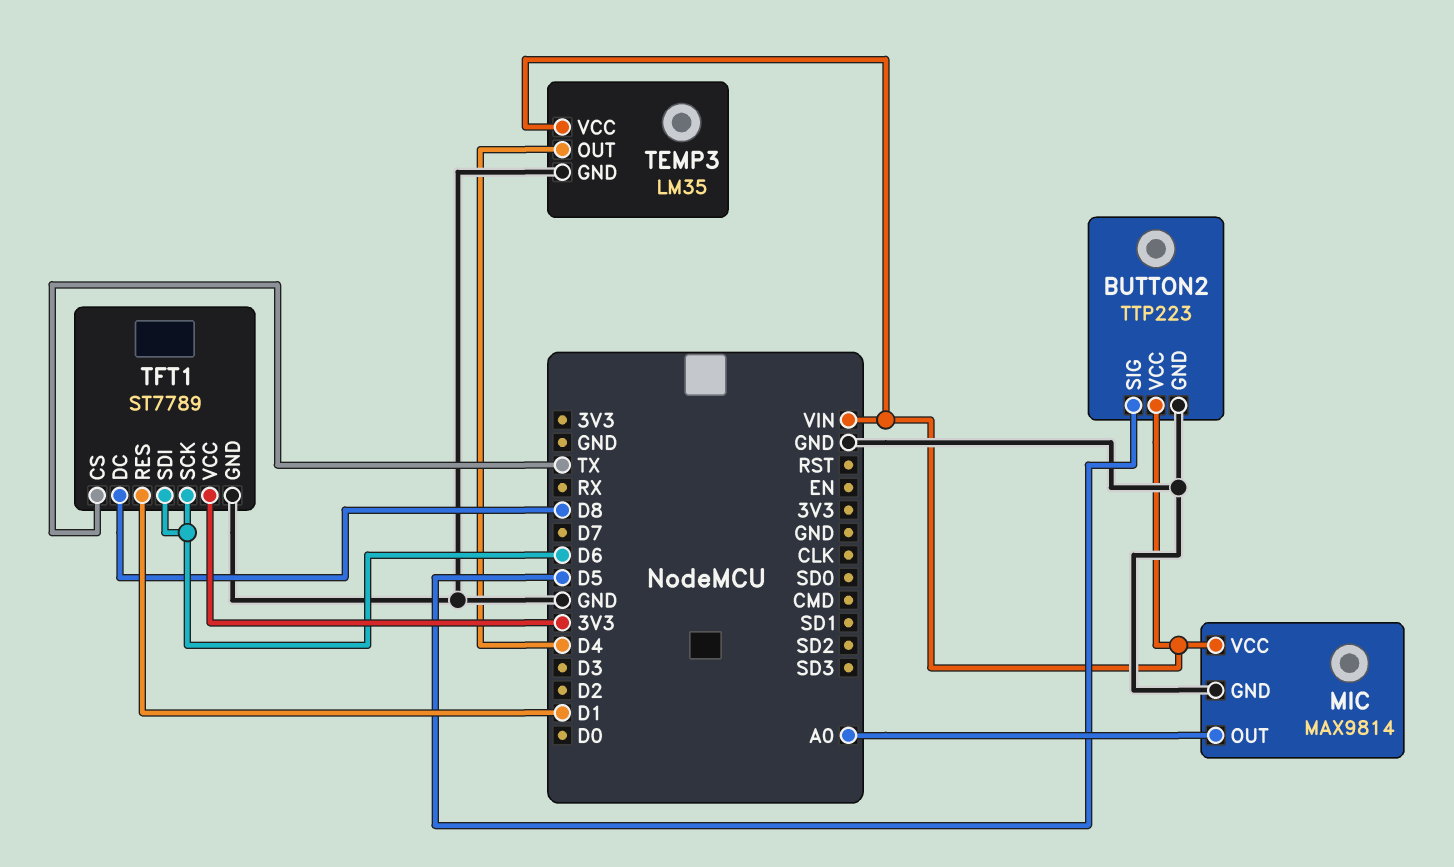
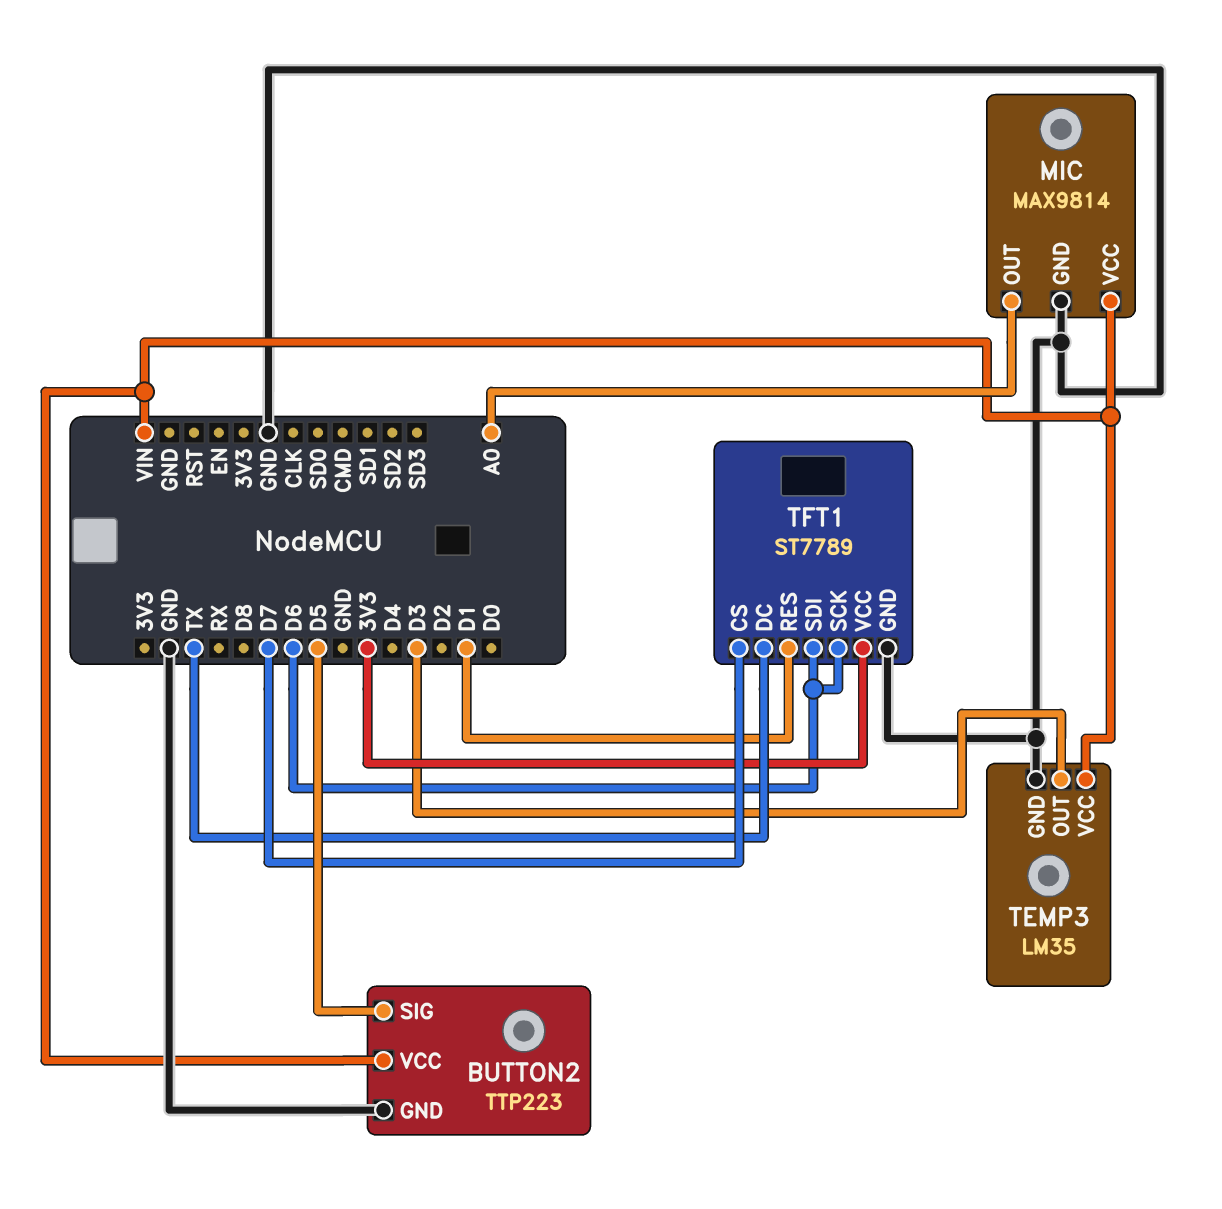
TEMP3 pin OUT: D4 -> D3
TFT1 pin CS: TX -> D7
TFT1 pin DC: D8 -> TX

